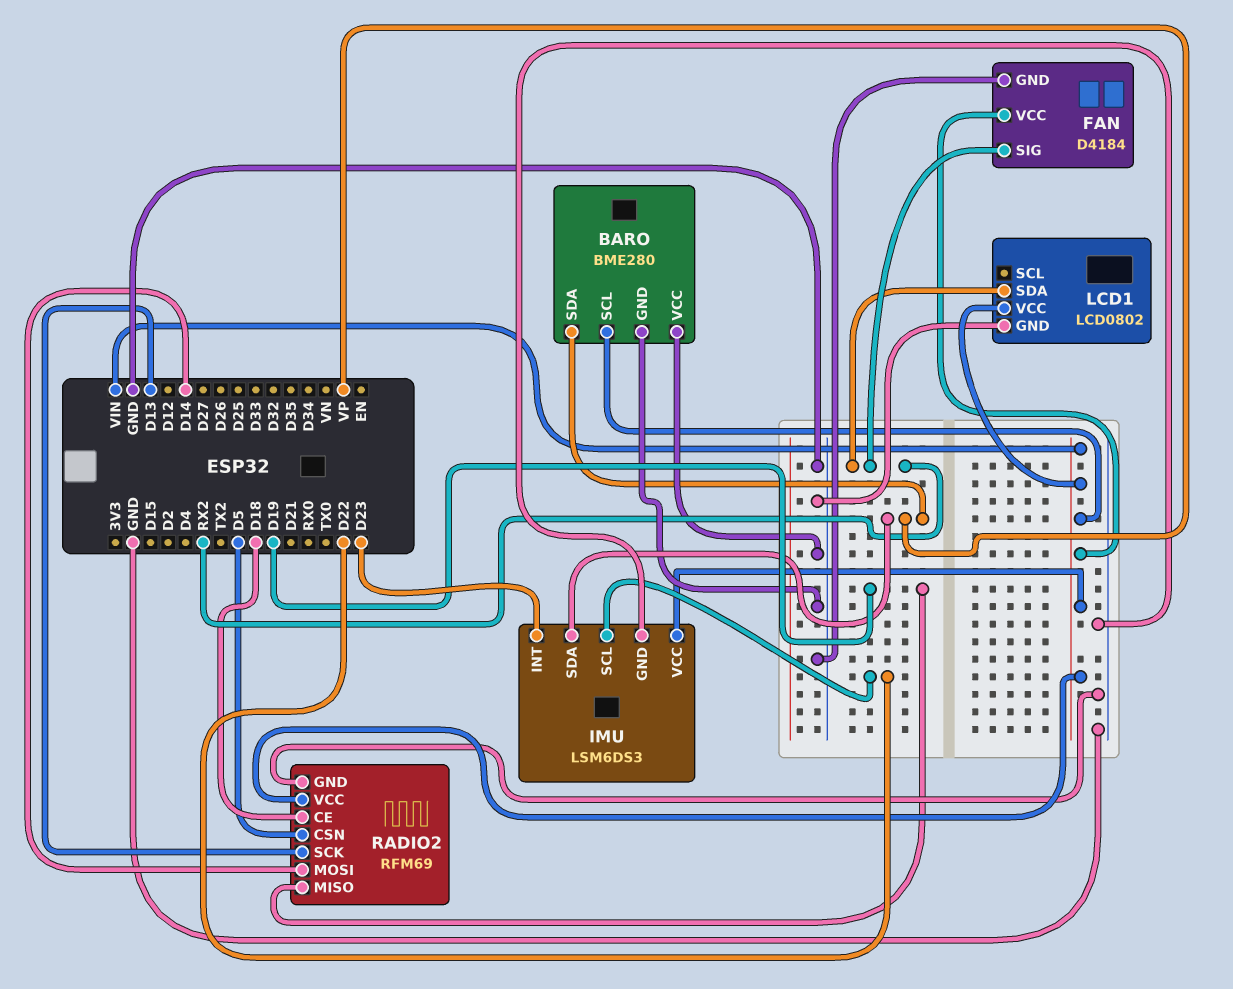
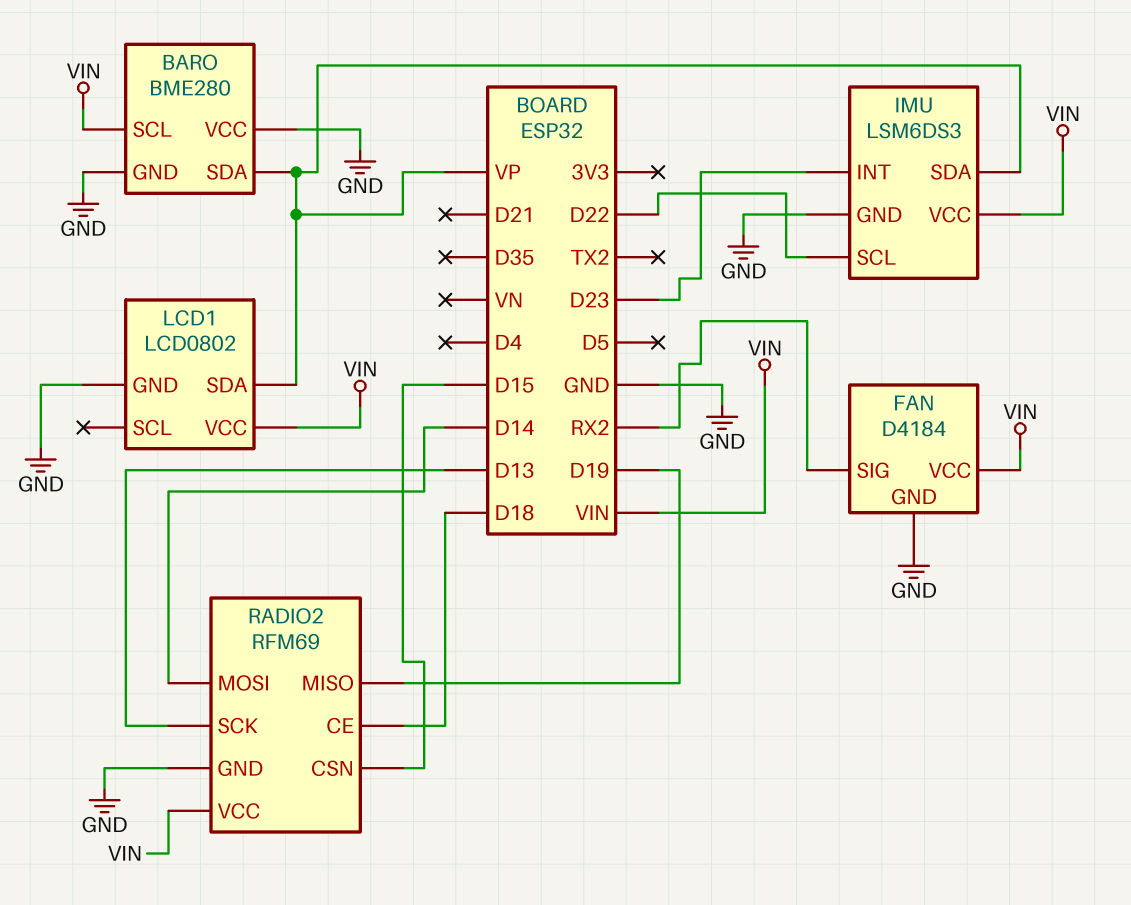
LCD1 pin SDA: RX2 -> VP
RADIO2 pin CSN: D5 -> D15

